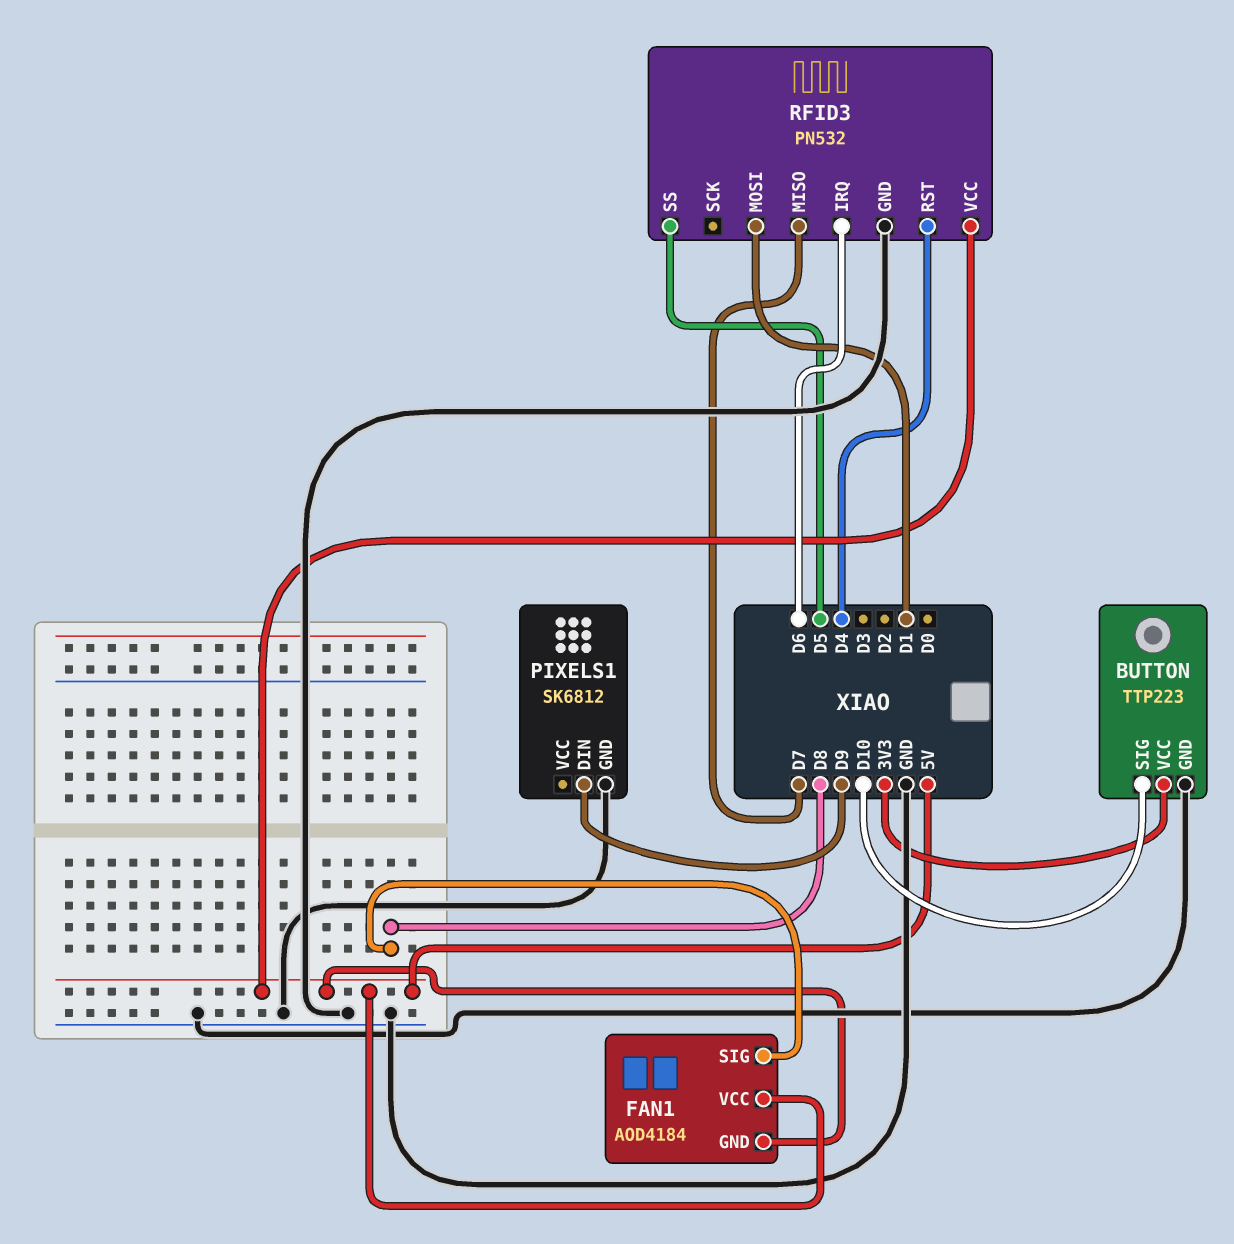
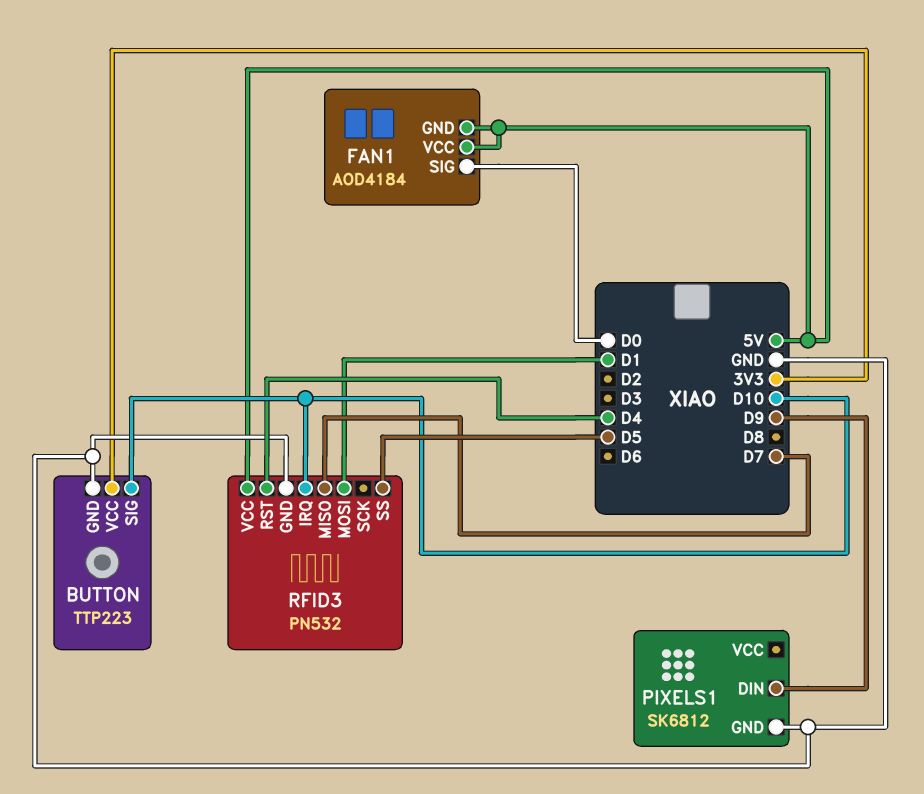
FAN1 pin SIG: D8 -> D0
RFID3 pin IRQ: D6 -> D10

